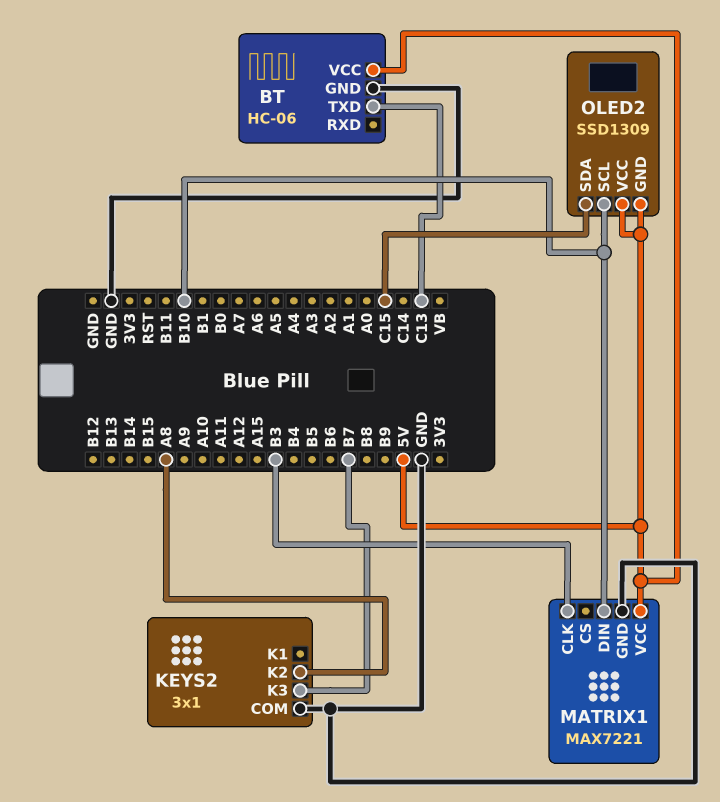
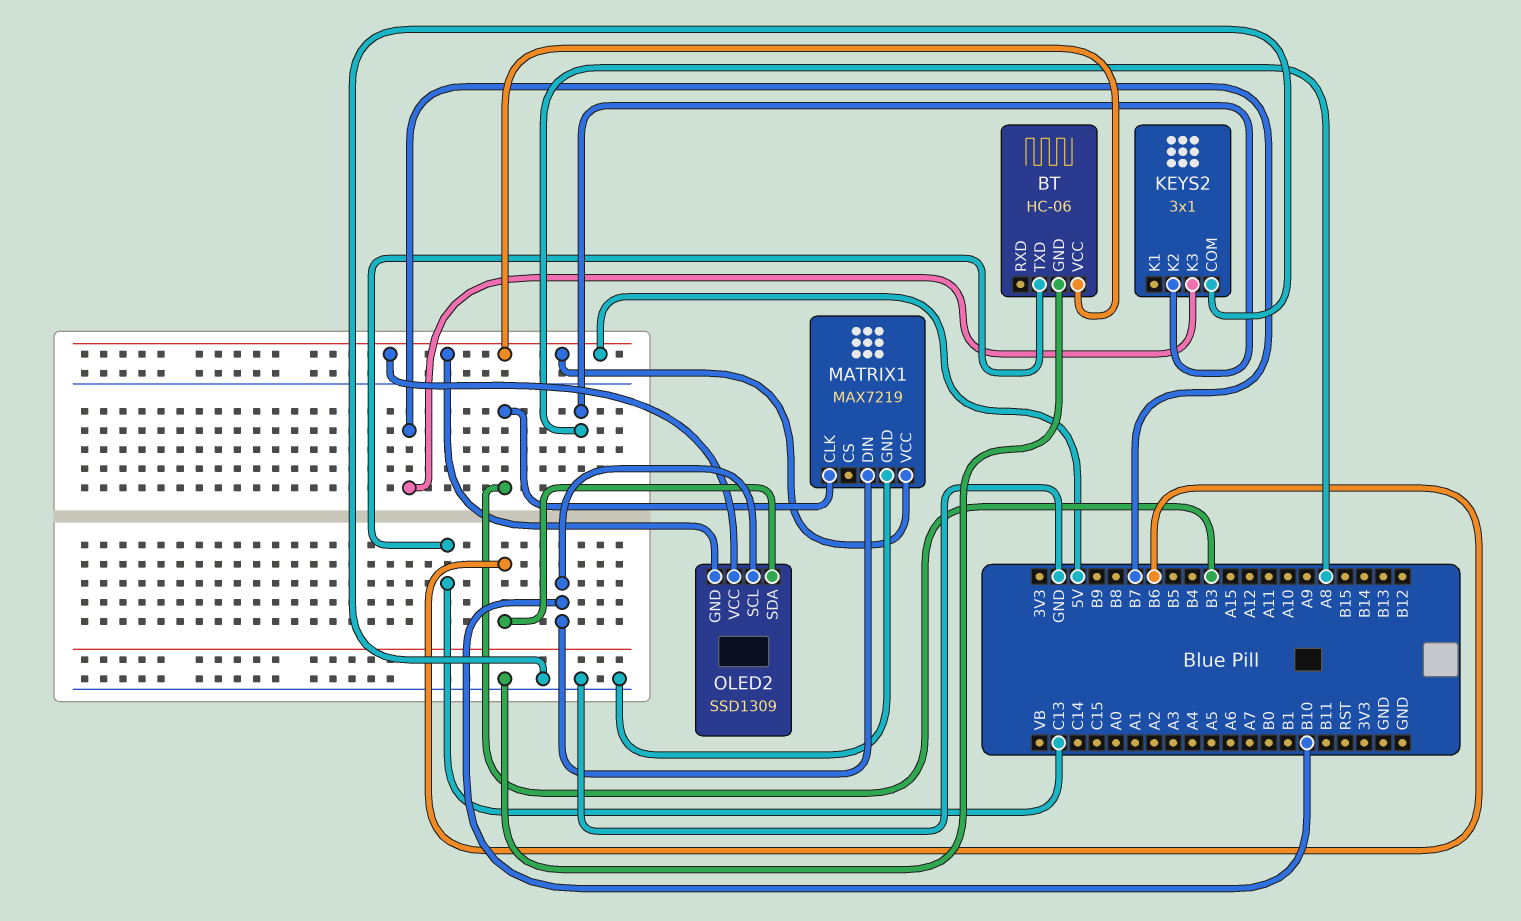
MATRIX1: MAX7221 -> MAX7219
OLED2 pin SDA: C15 -> B6

